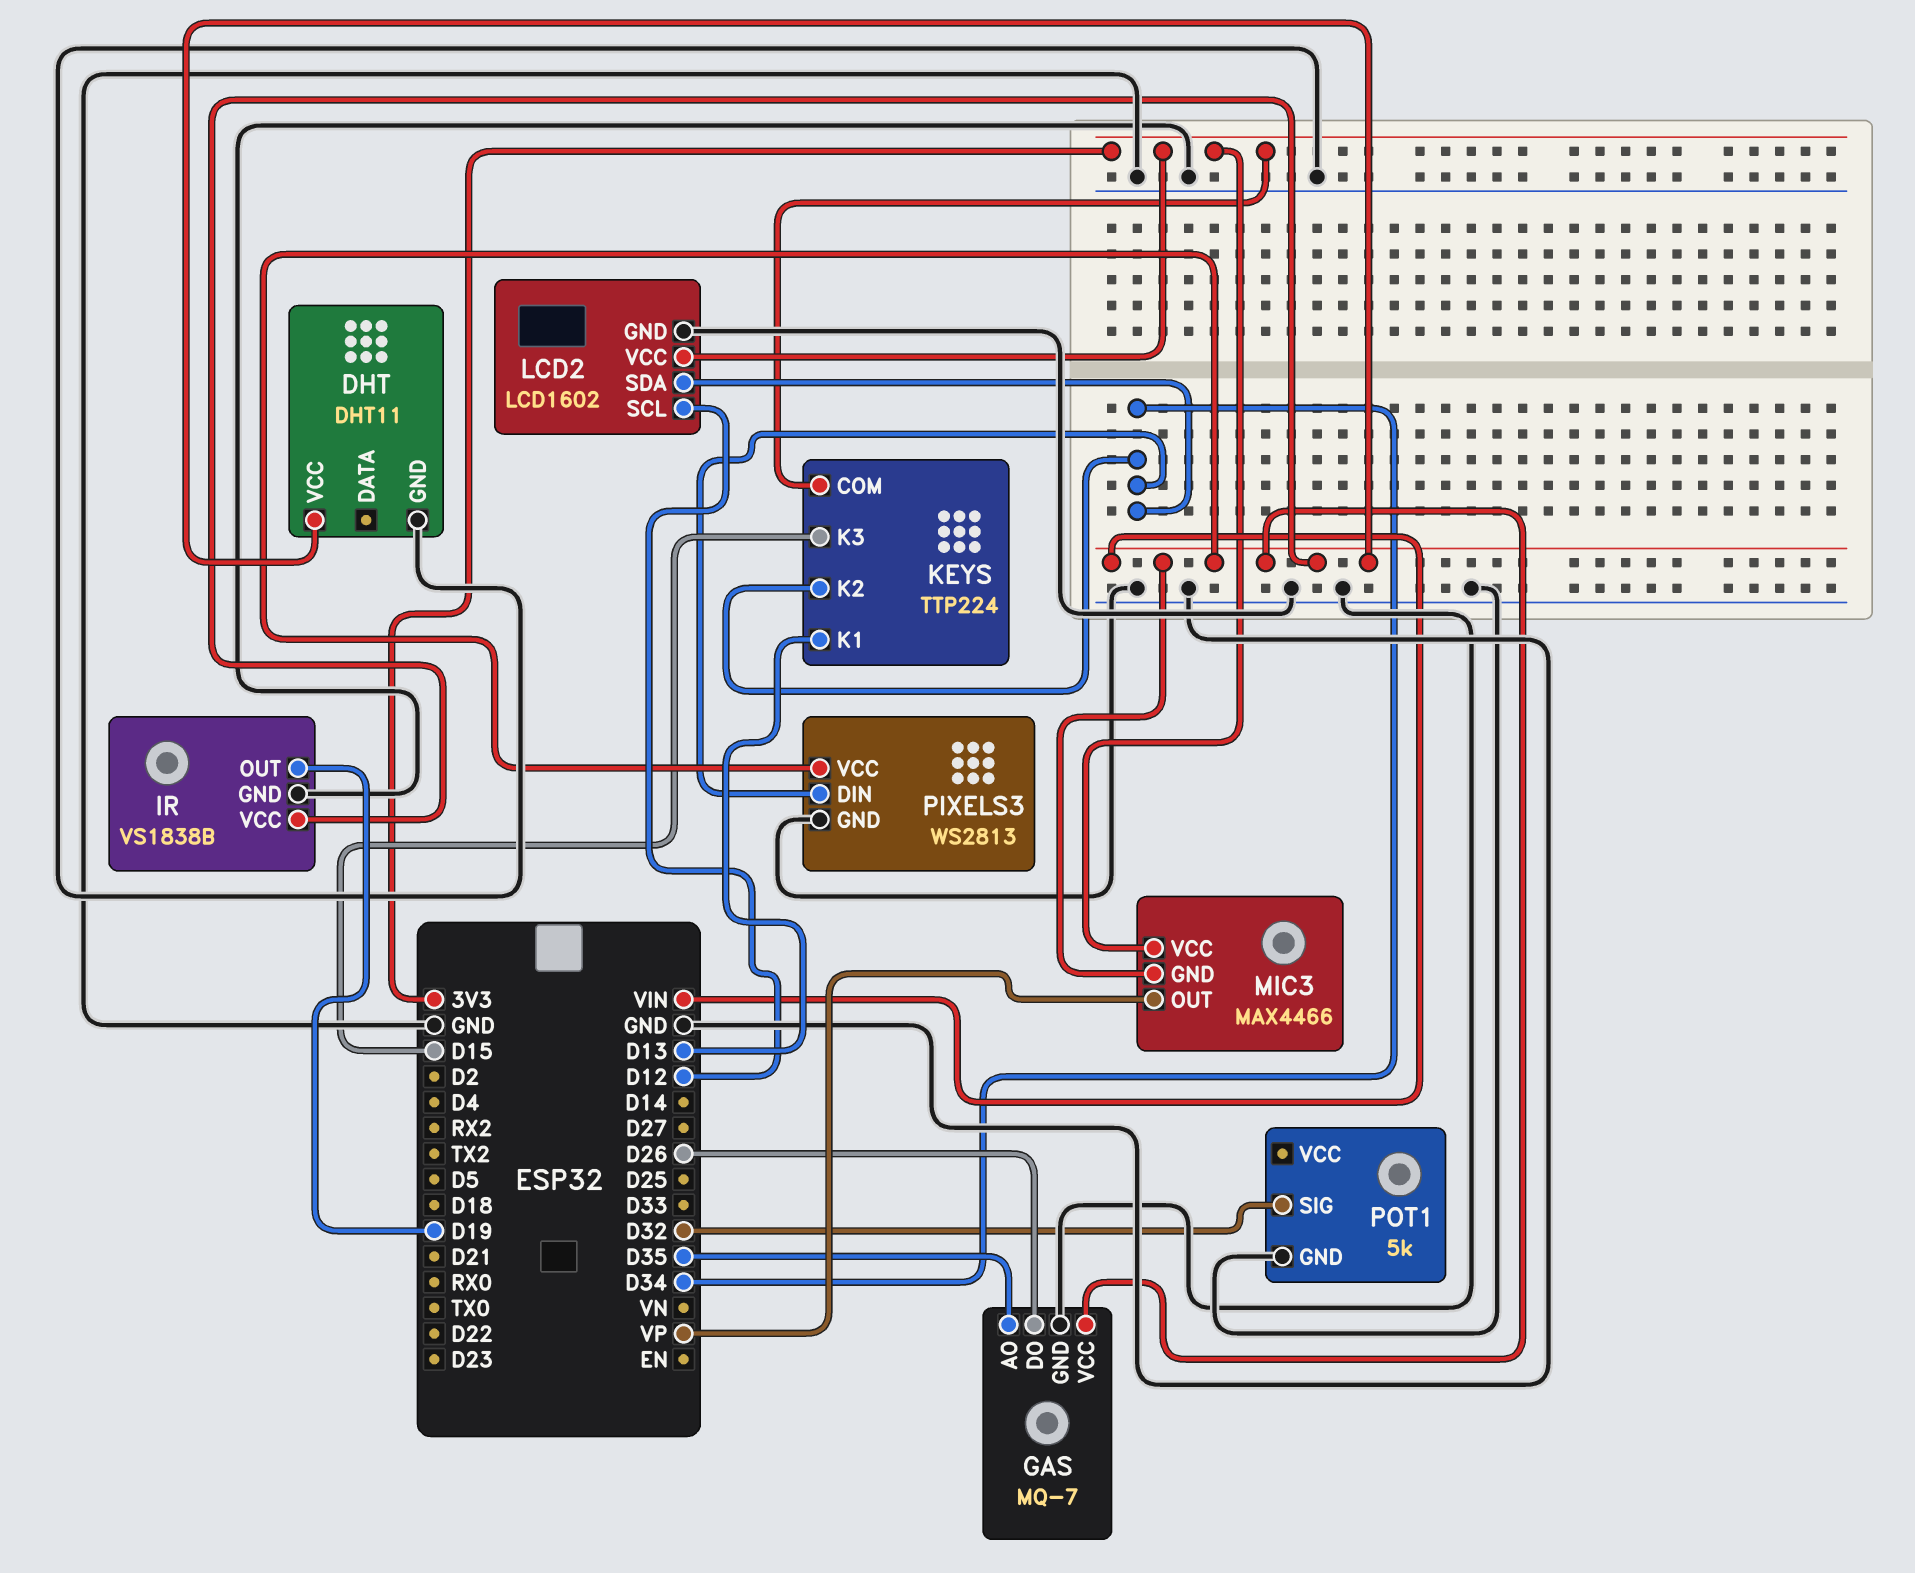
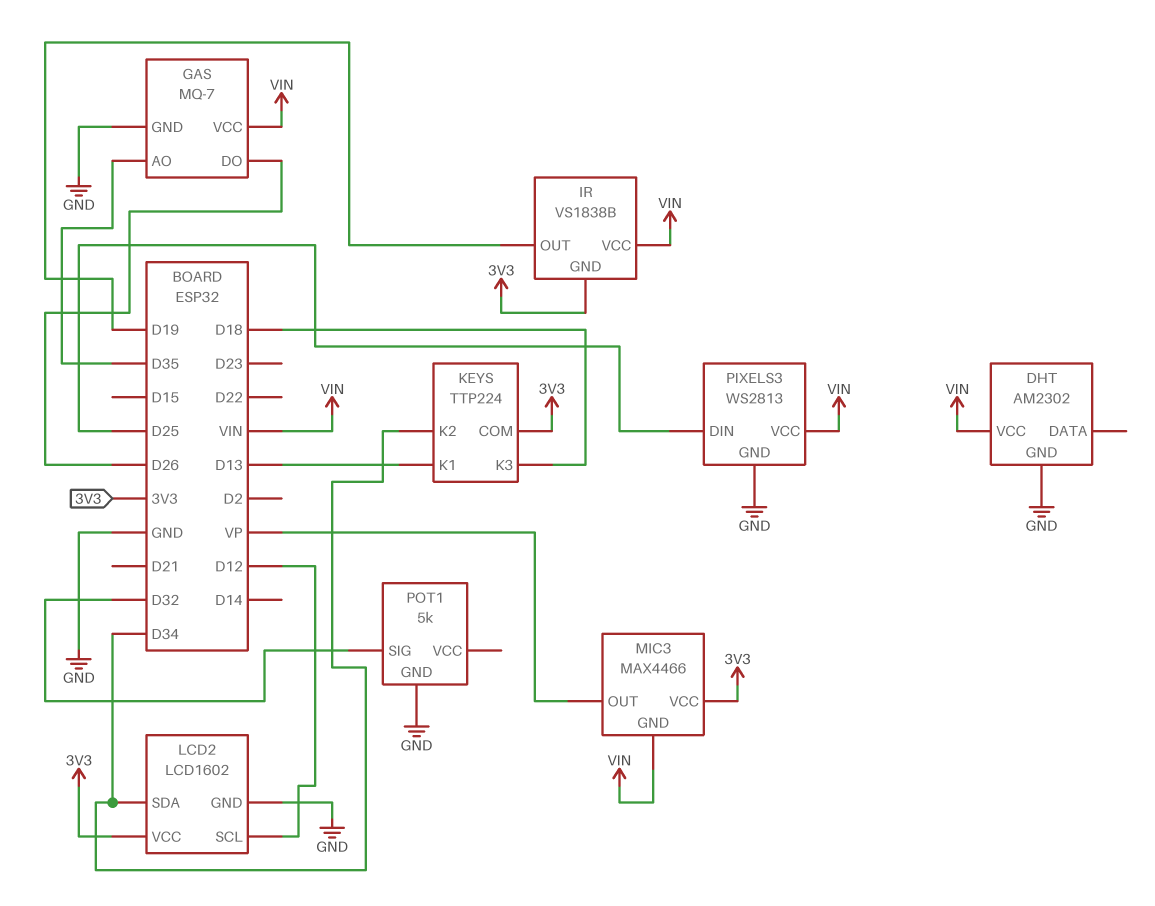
DHT: DHT11 -> AM2302
IR pin GND: GND -> 3V3
KEYS pin K3: D15 -> D18
PIXELS3 pin DIN: D34 -> D25

